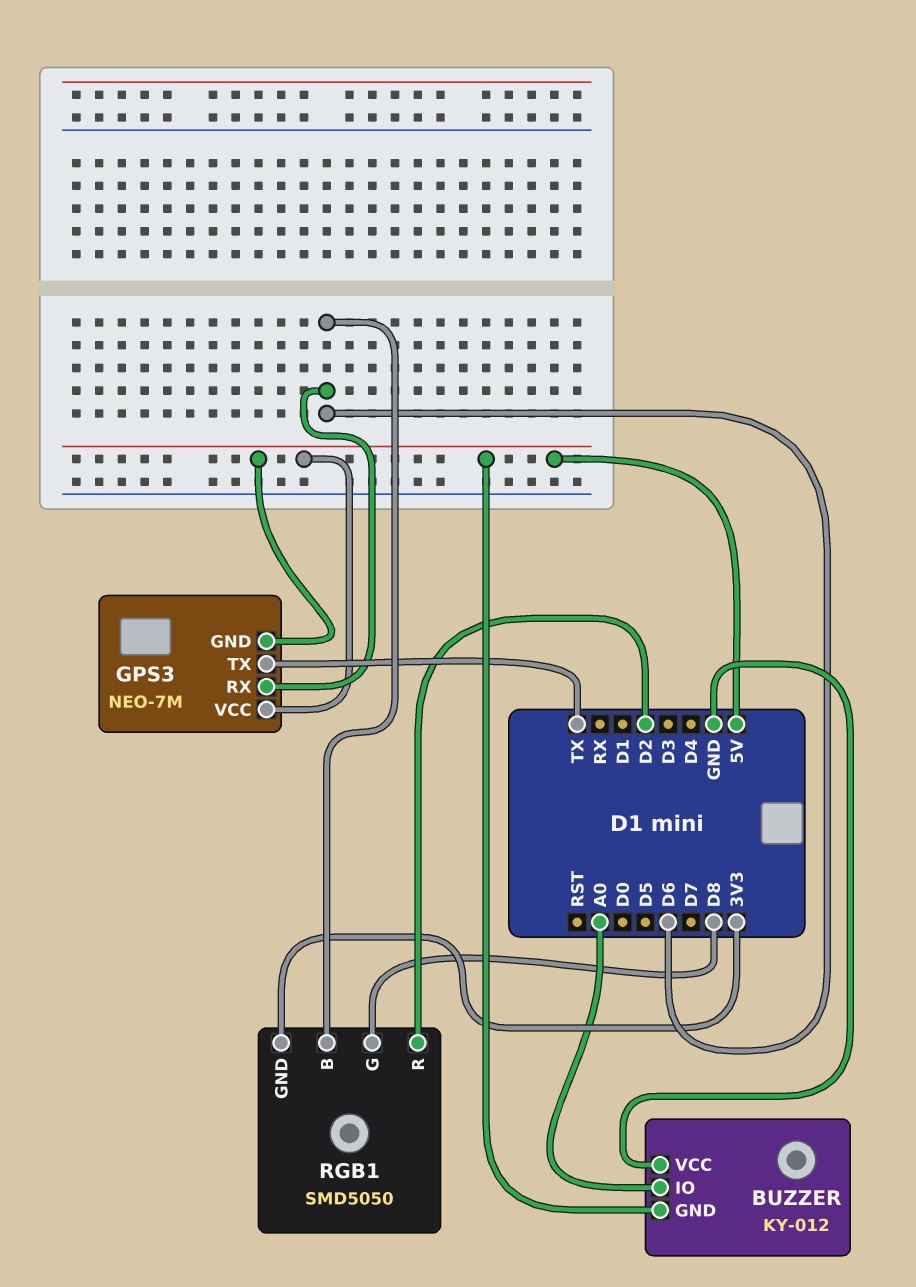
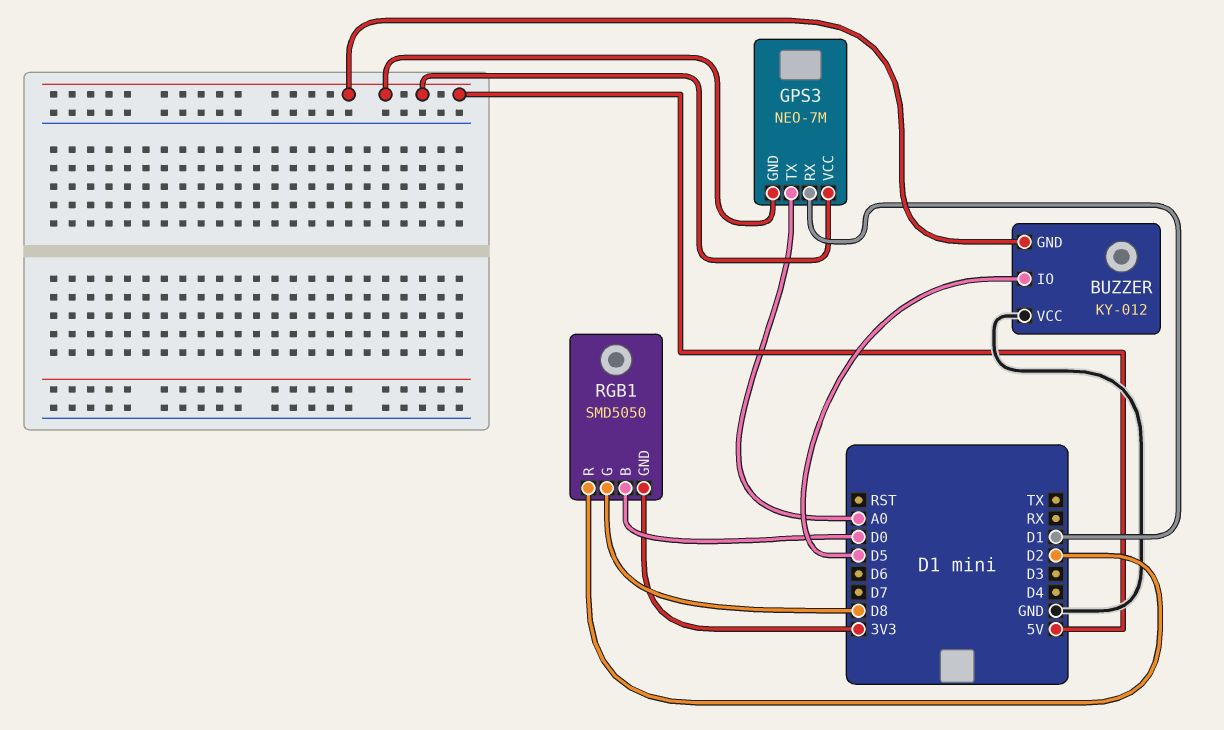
BUZZER pin IO: A0 -> D5
GPS3 pin RX: D6 -> D1
GPS3 pin TX: TX -> A0
RGB1 pin B: D6 -> D0

